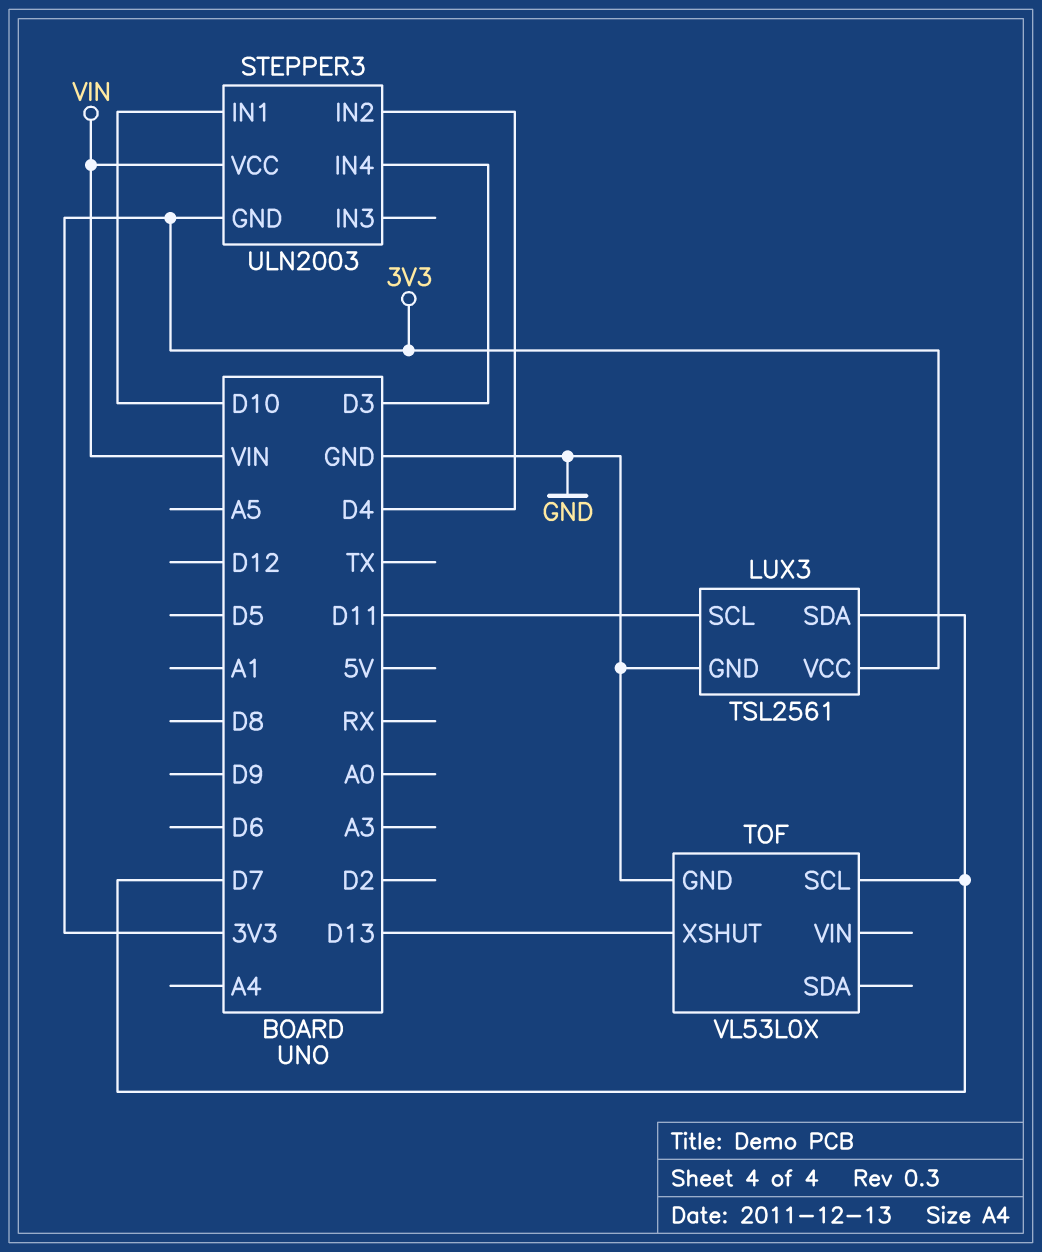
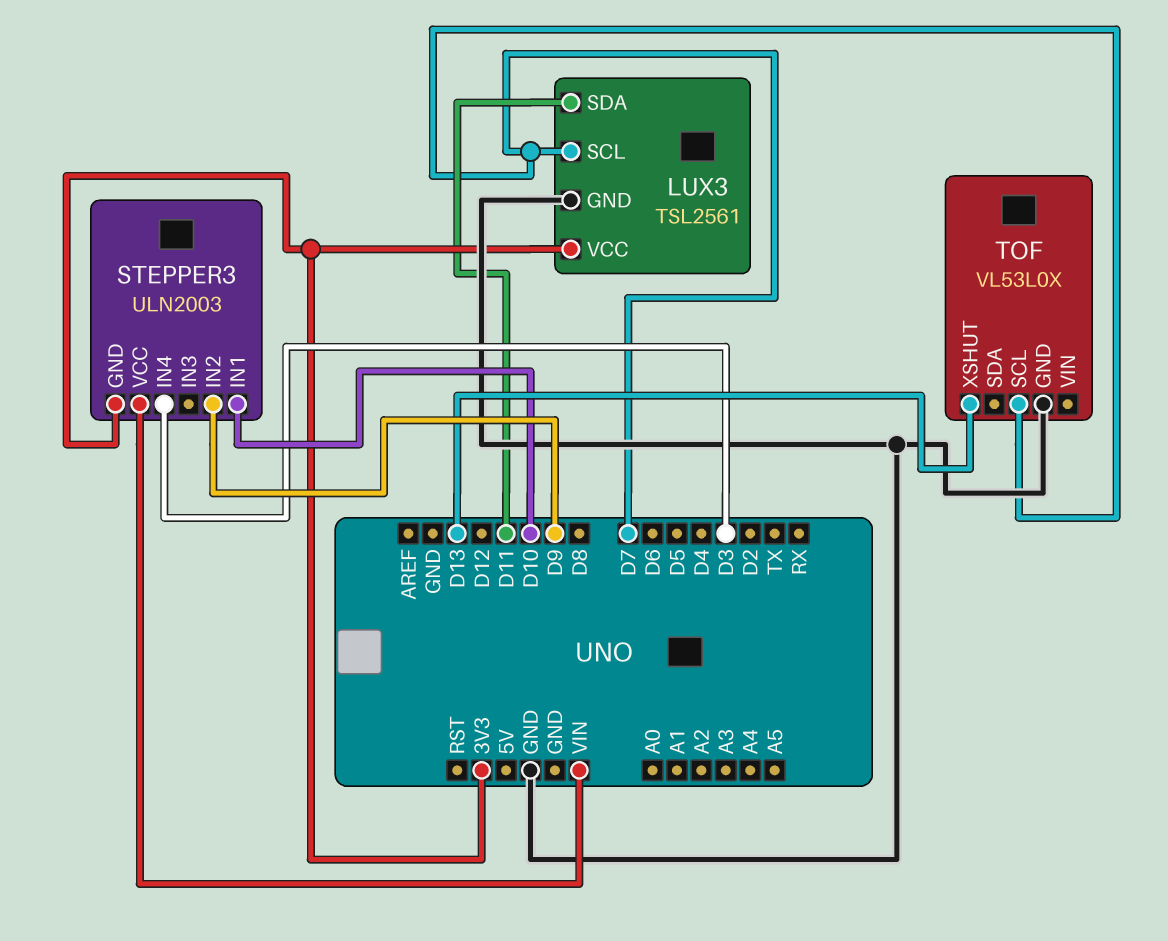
LUX3 pin SCL: D11 -> D7
LUX3 pin SDA: D7 -> D11
STEPPER3 pin IN2: D4 -> D9

